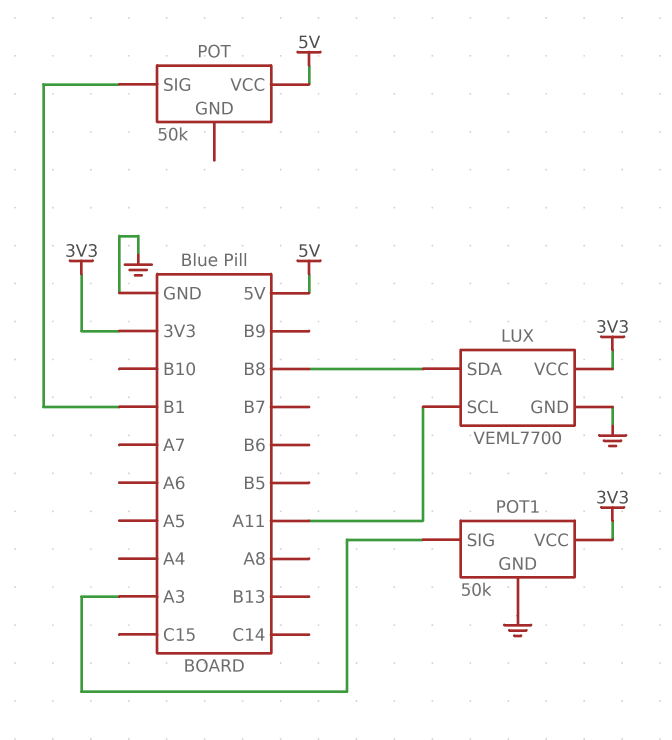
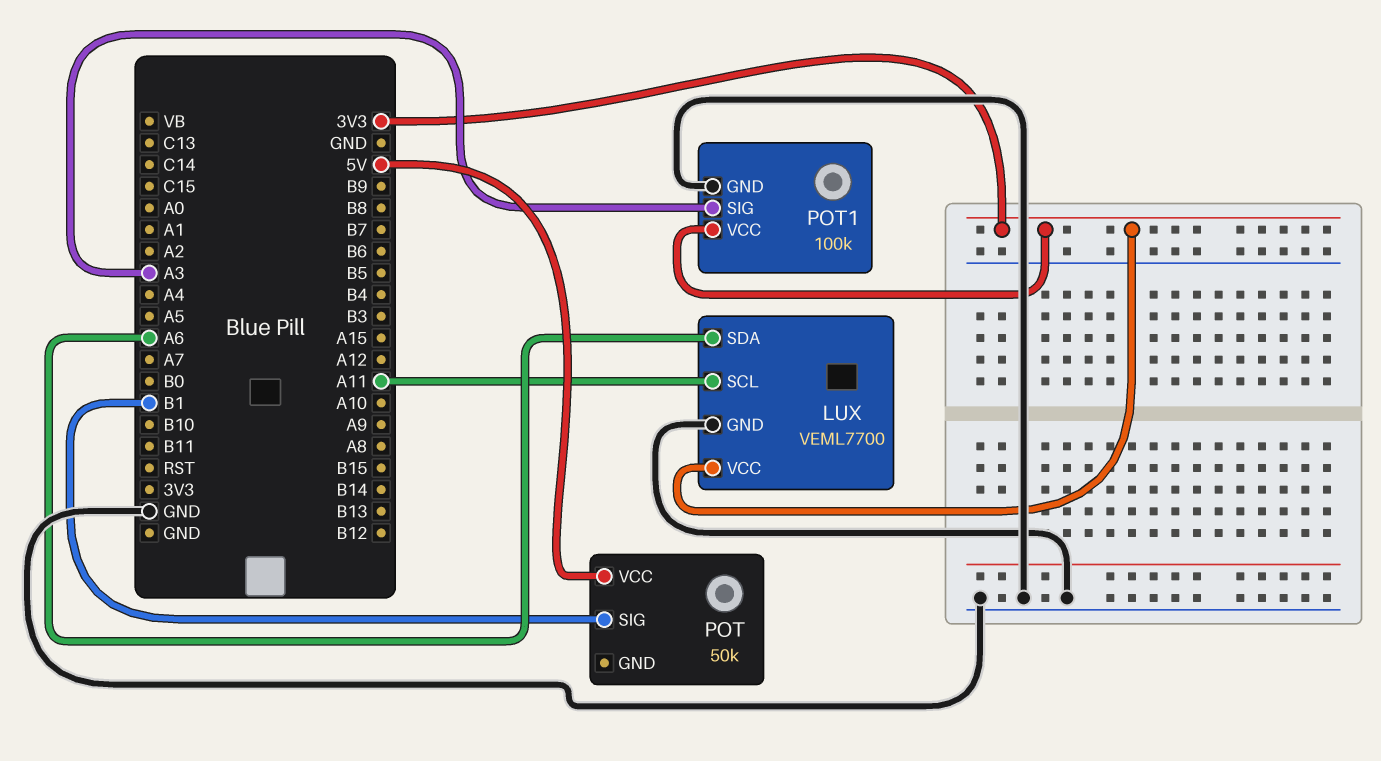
LUX pin SDA: B8 -> A6
POT1: 50k -> 100k

